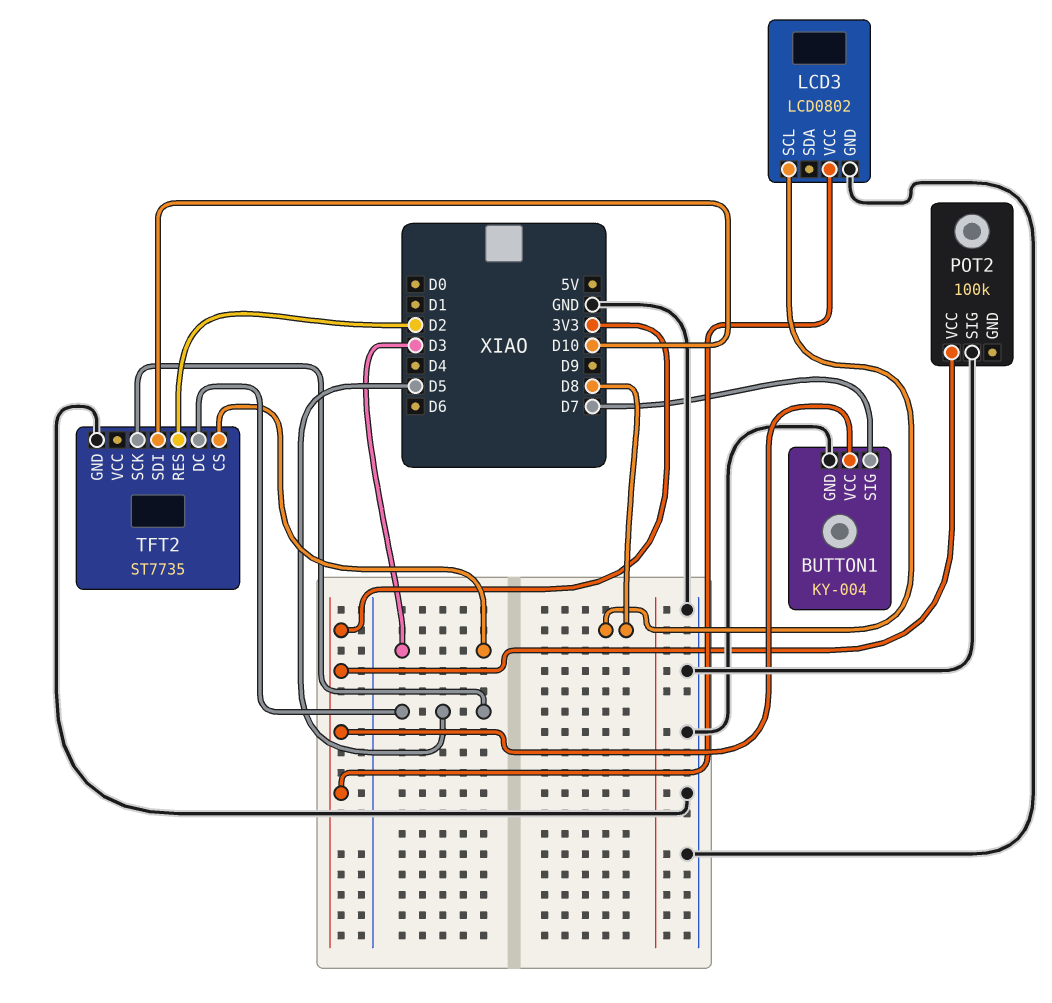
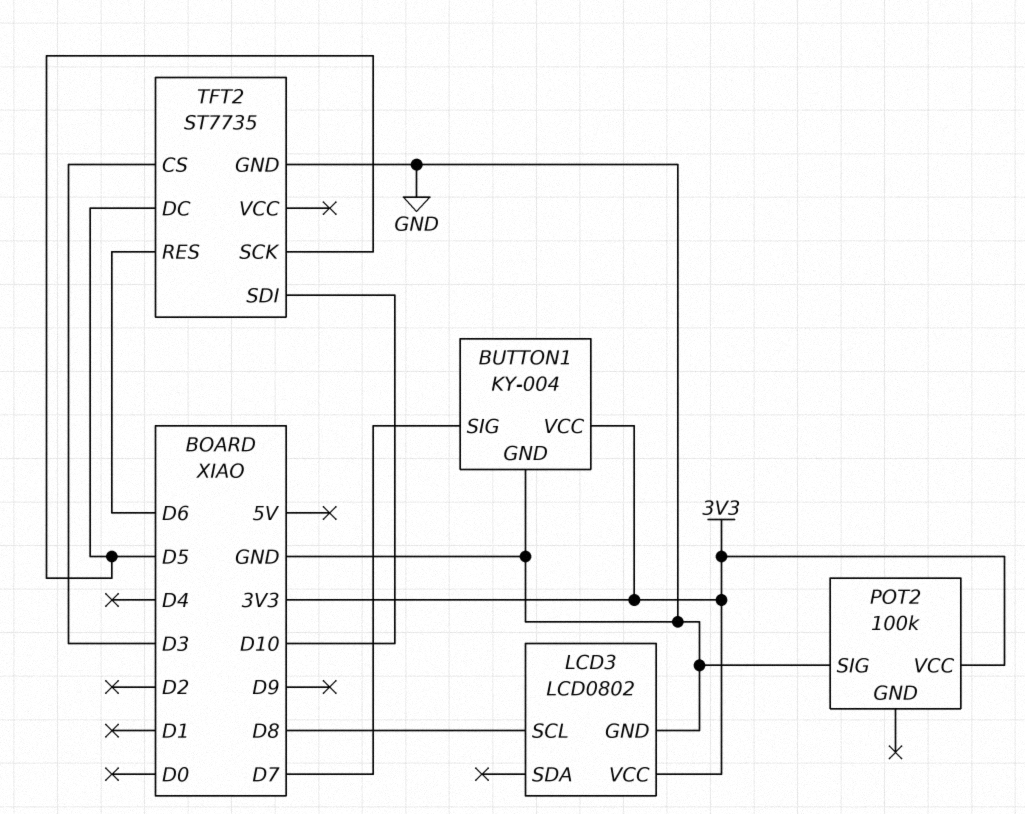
TFT2 pin RES: D2 -> D6

